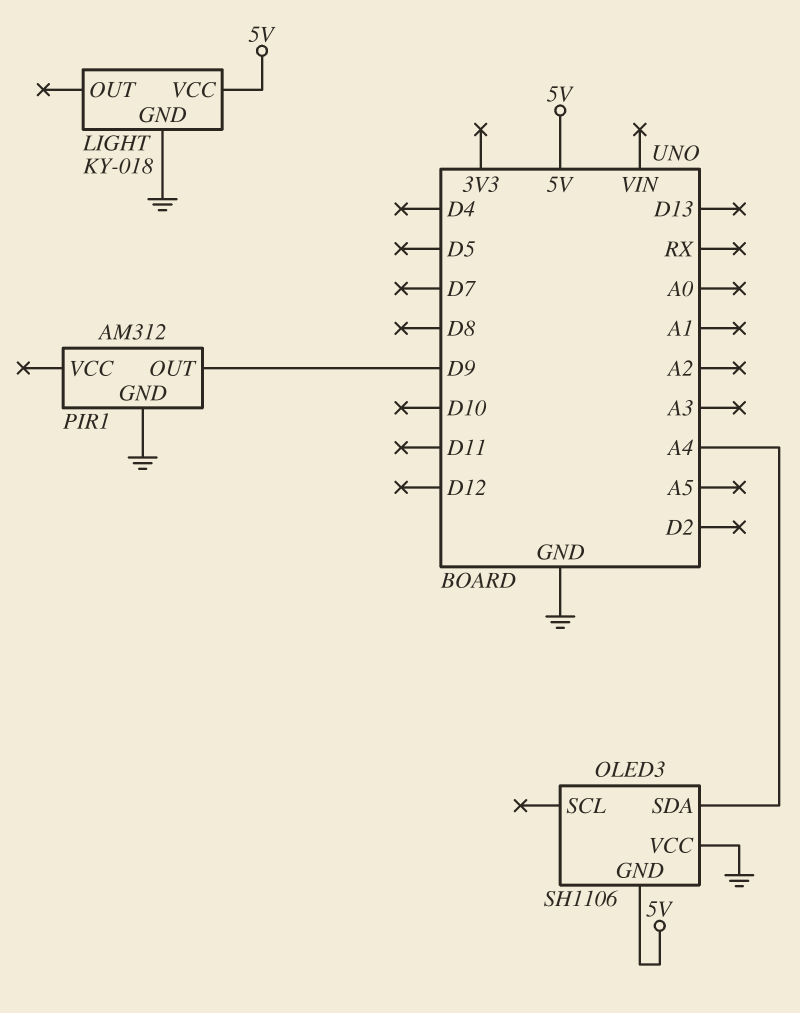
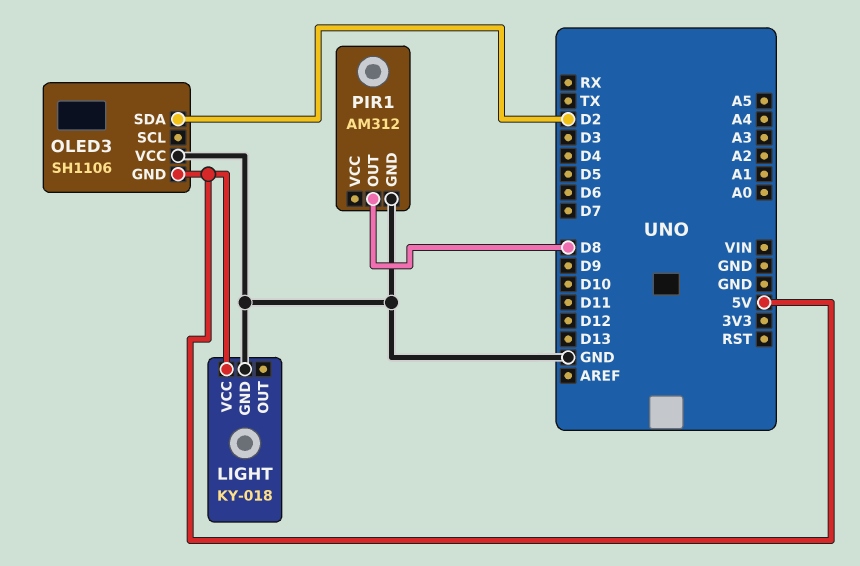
OLED3 pin SDA: A4 -> D2
PIR1 pin OUT: D9 -> D8

